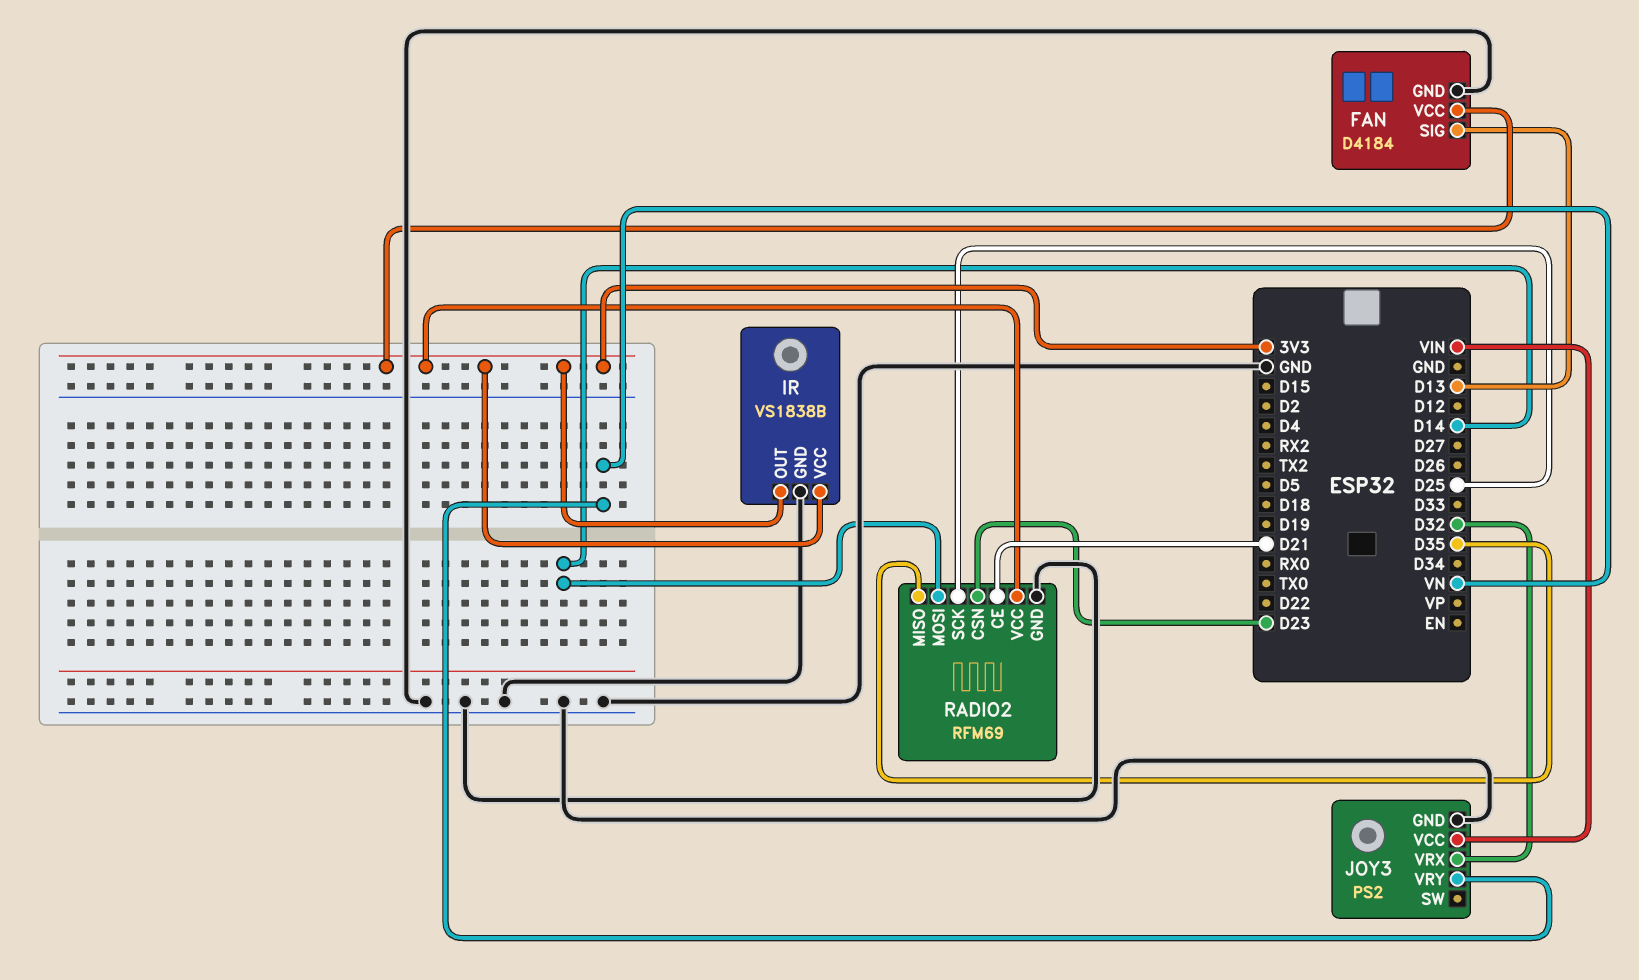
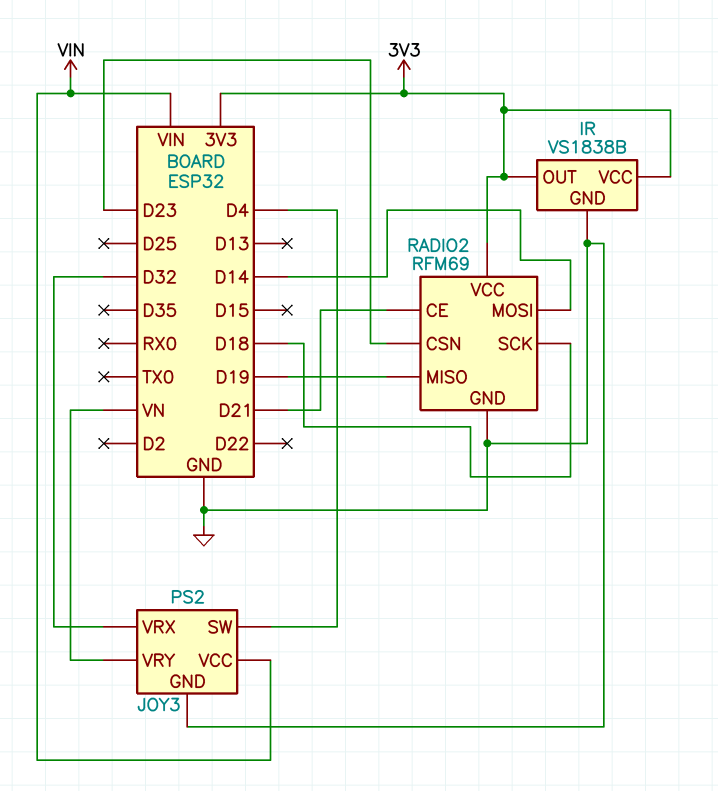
FAN: D4184 -> none
FAN pin GND: GND -> none
FAN pin SIG: D13 -> none
FAN pin VCC: 3V3 -> none
JOY3 pin SW: none -> D4
RADIO2 pin MISO: D35 -> D19
RADIO2 pin SCK: D25 -> D18

